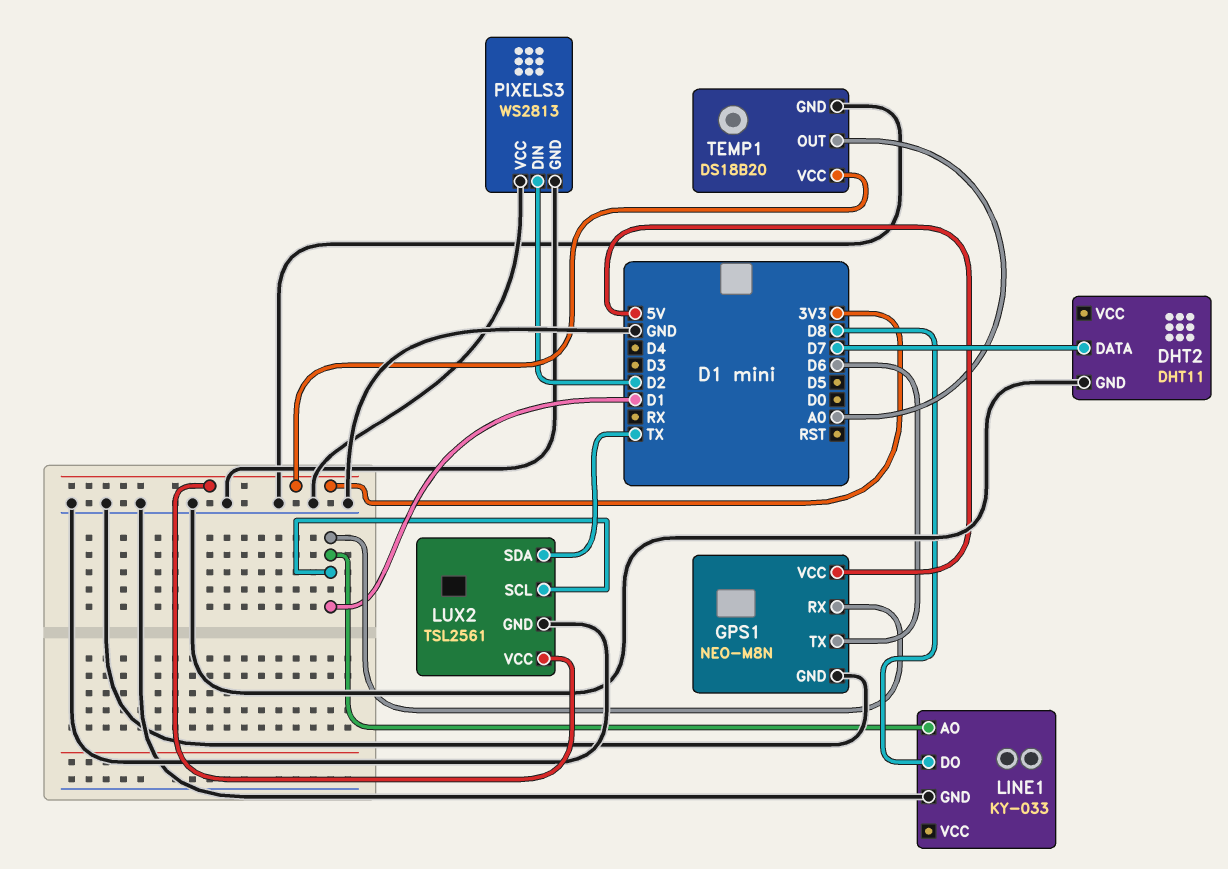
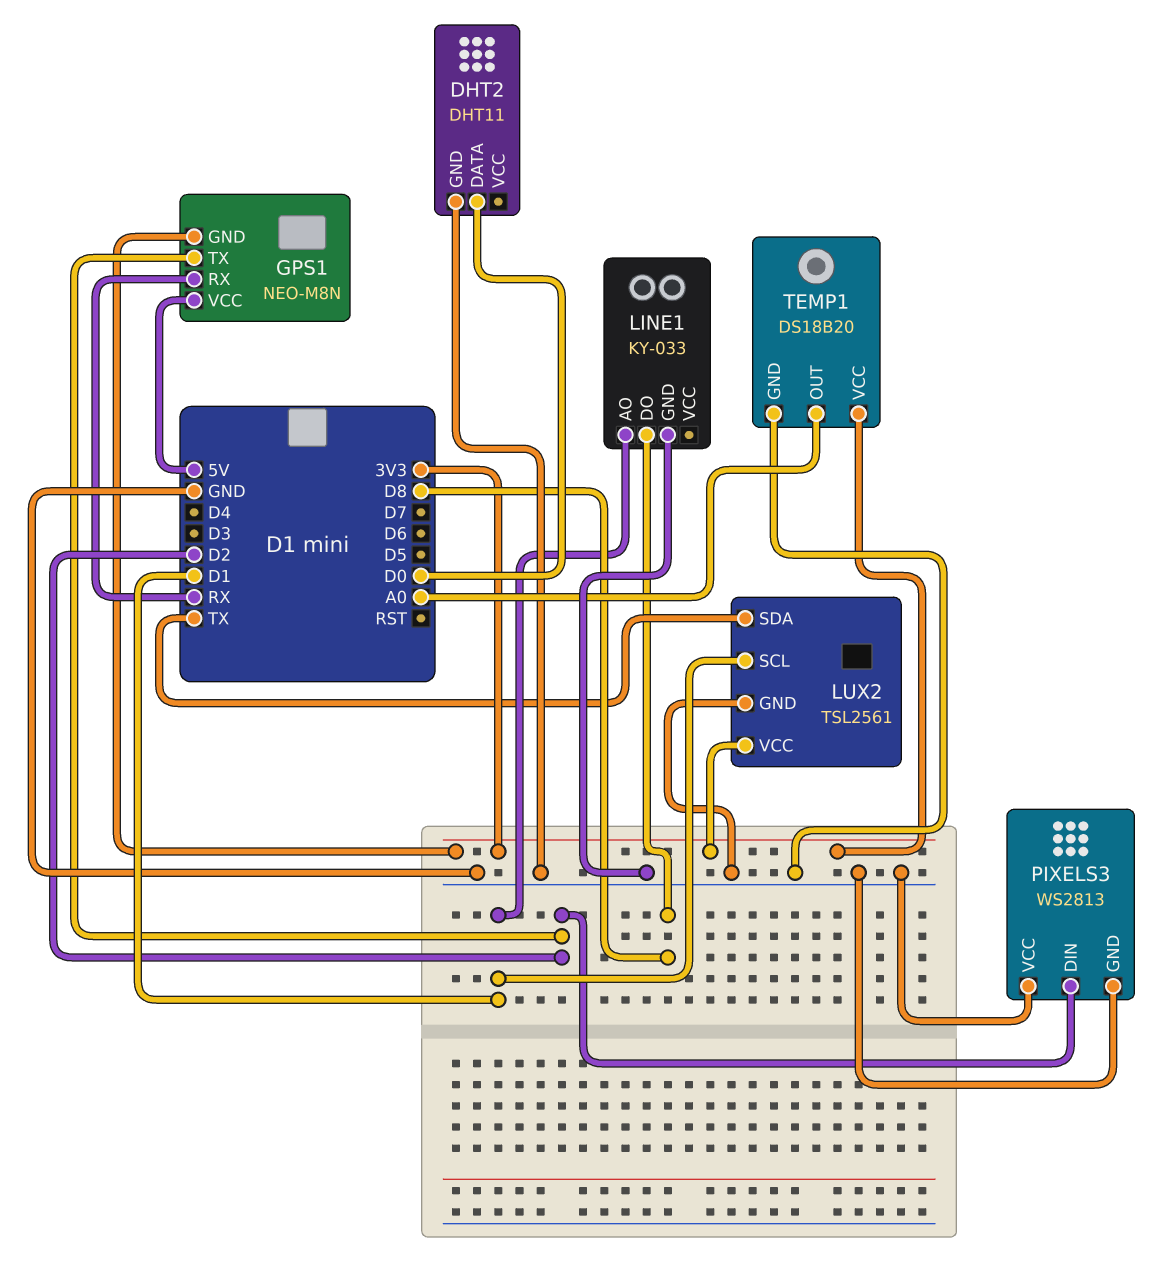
DHT2 pin DATA: D7 -> D0
GPS1 pin GND: GND -> 3V3
GPS1 pin RX: D1 -> RX
GPS1 pin TX: D6 -> D2

